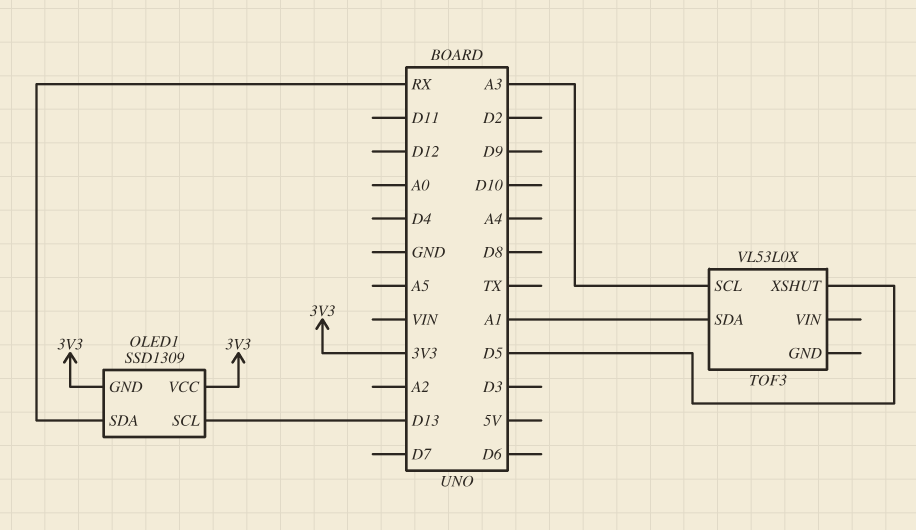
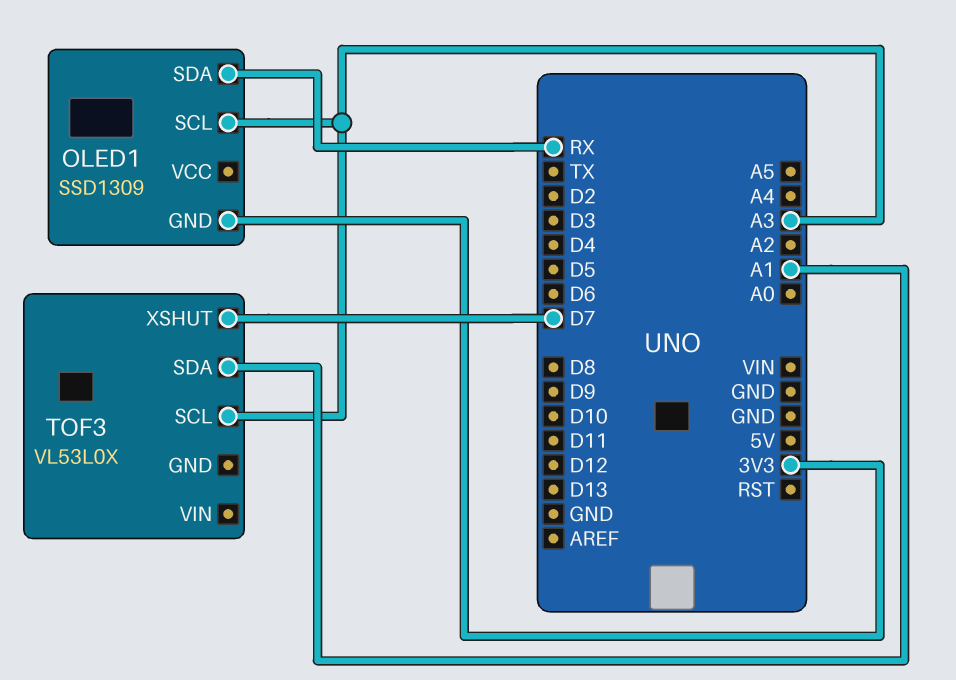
OLED1 pin SCL: D13 -> A3
OLED1 pin VCC: 3V3 -> none
TOF3 pin XSHUT: D5 -> D7

